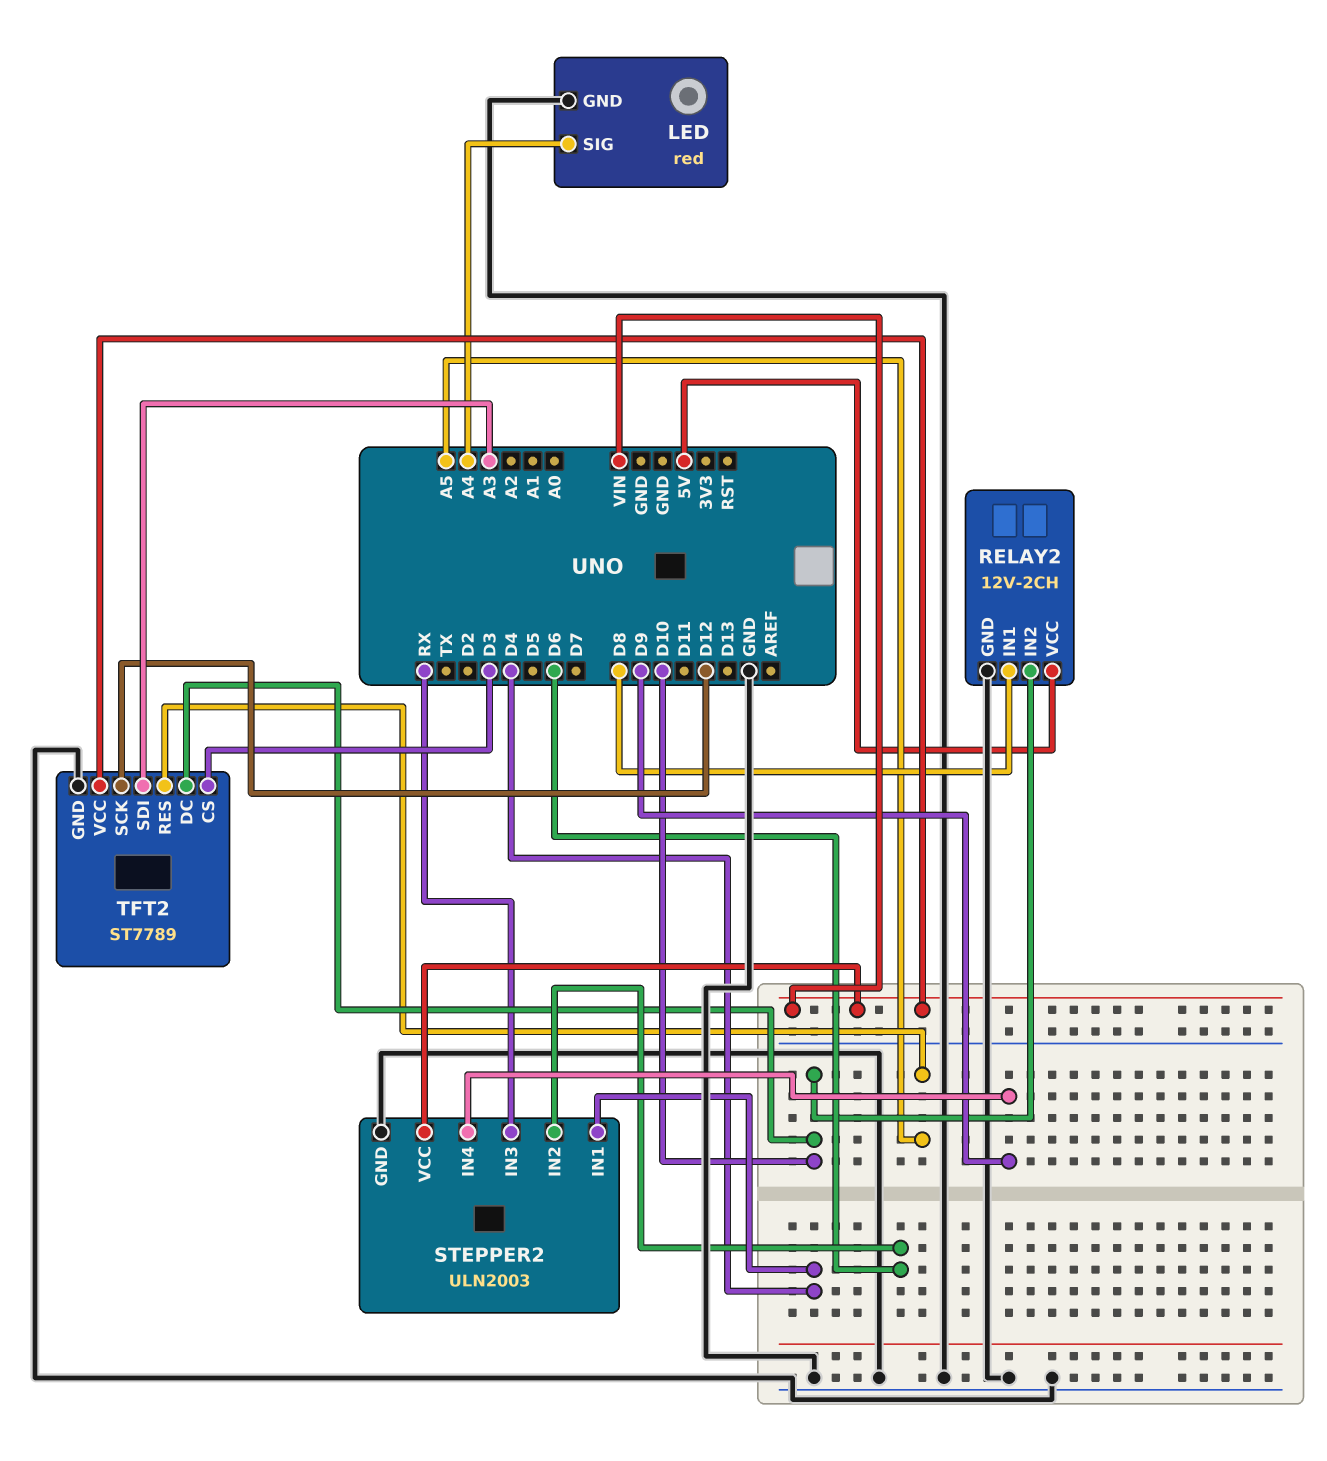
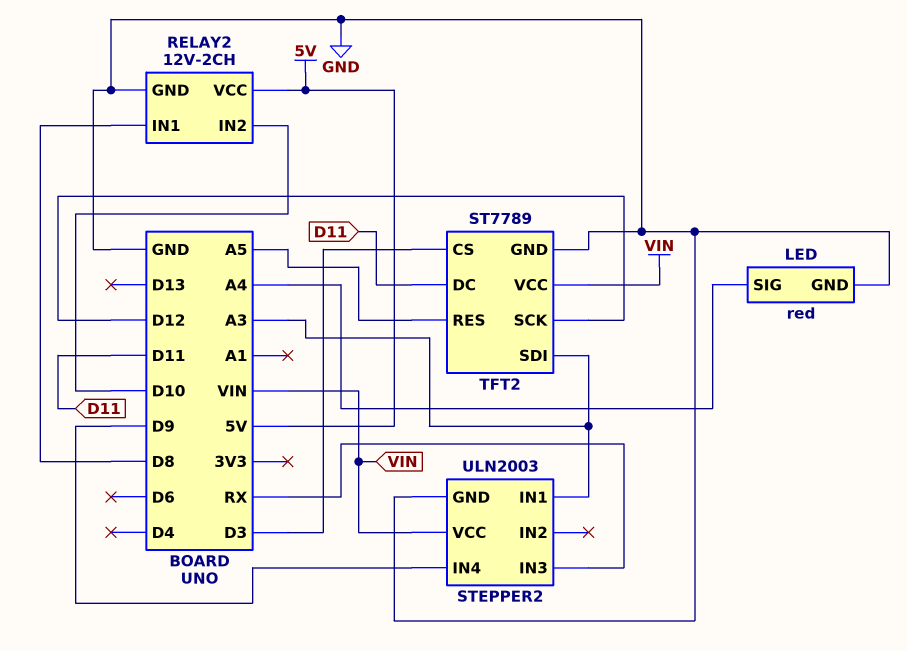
STEPPER2 pin IN1: D4 -> A3
STEPPER2 pin IN2: D6 -> none
TFT2 pin DC: D10 -> D11

